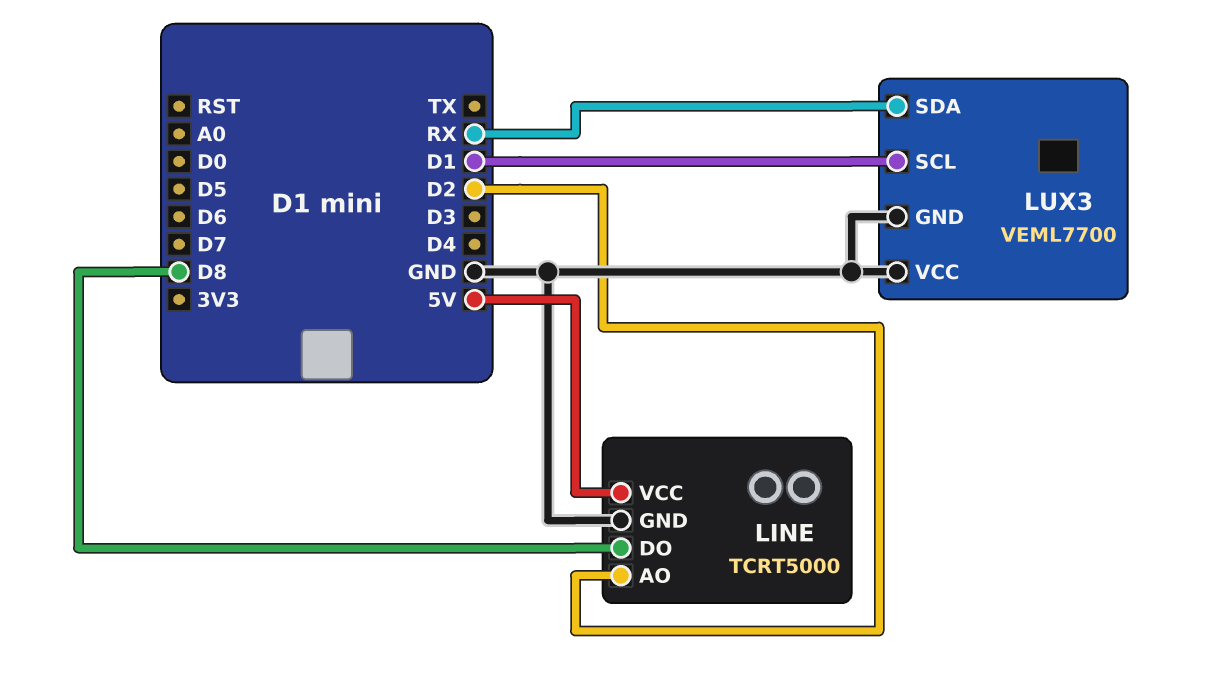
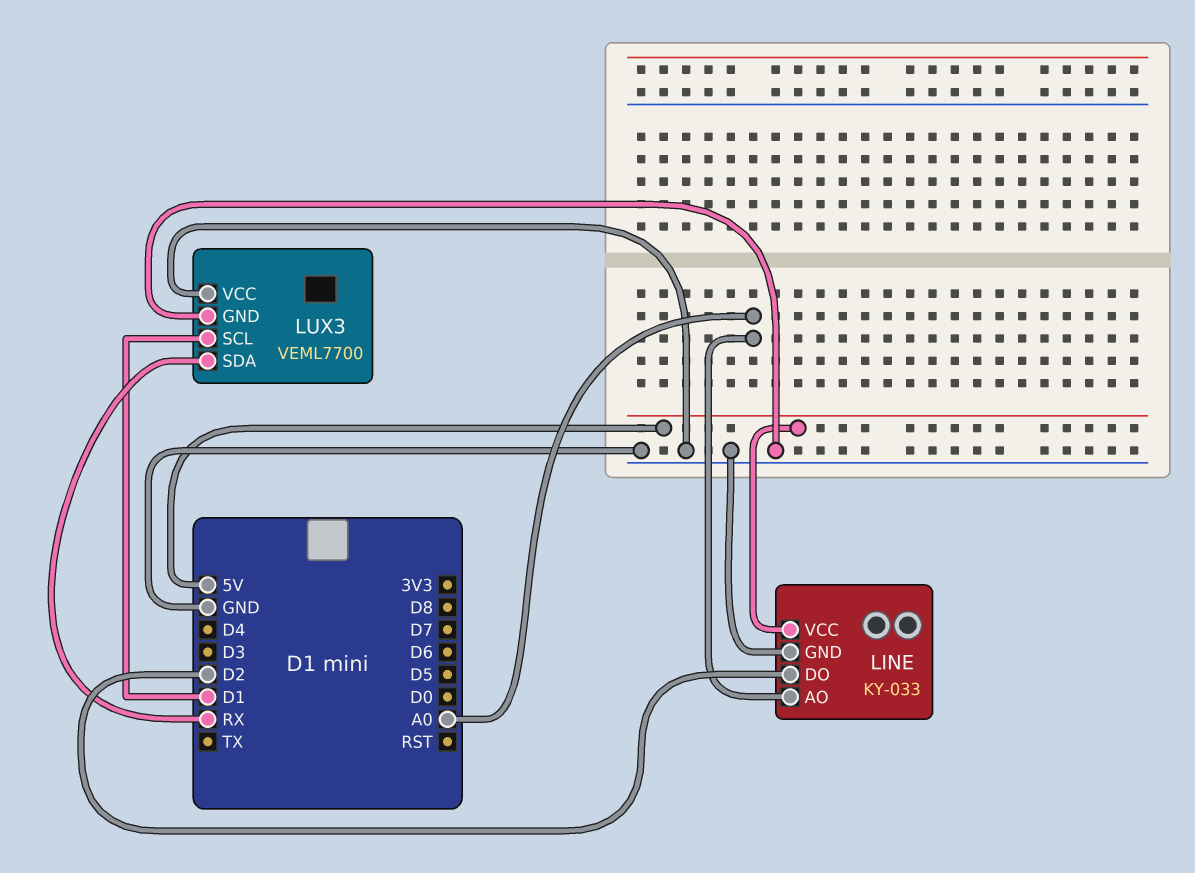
LINE: TCRT5000 -> KY-033
LINE pin AO: D2 -> A0
LINE pin DO: D8 -> D2

